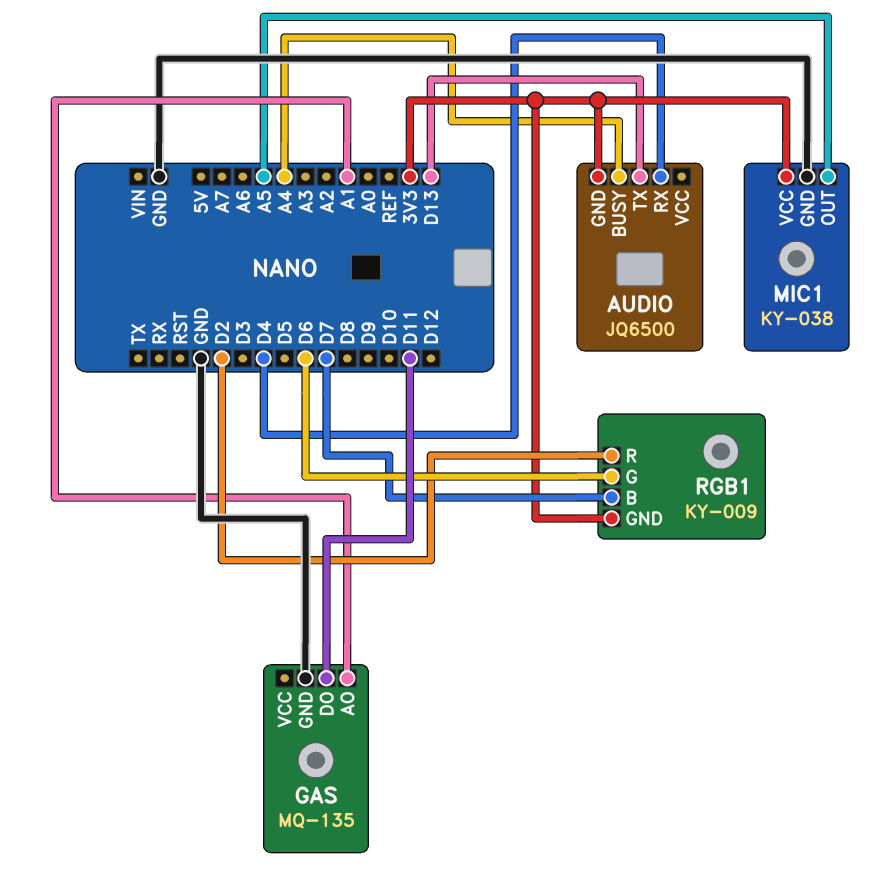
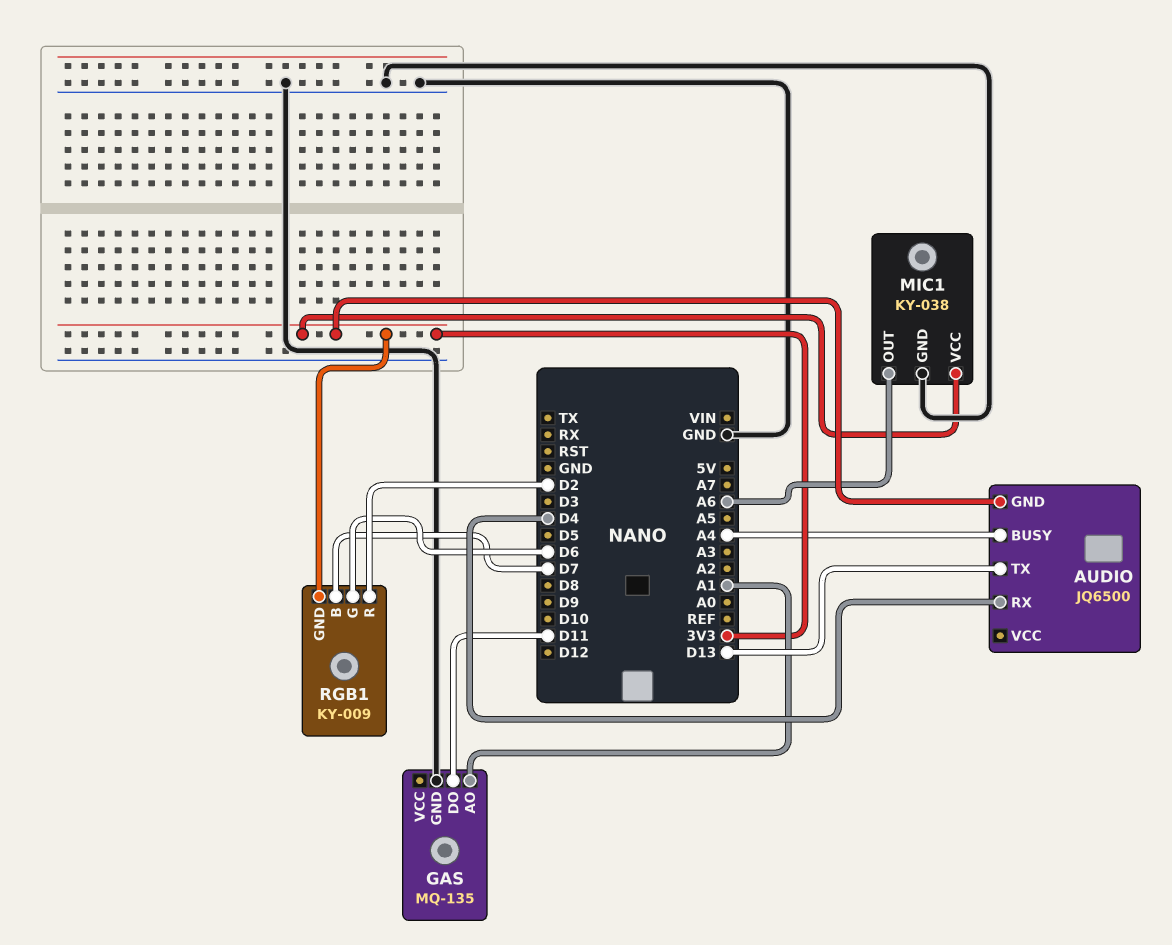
MIC1 pin OUT: A5 -> A6

